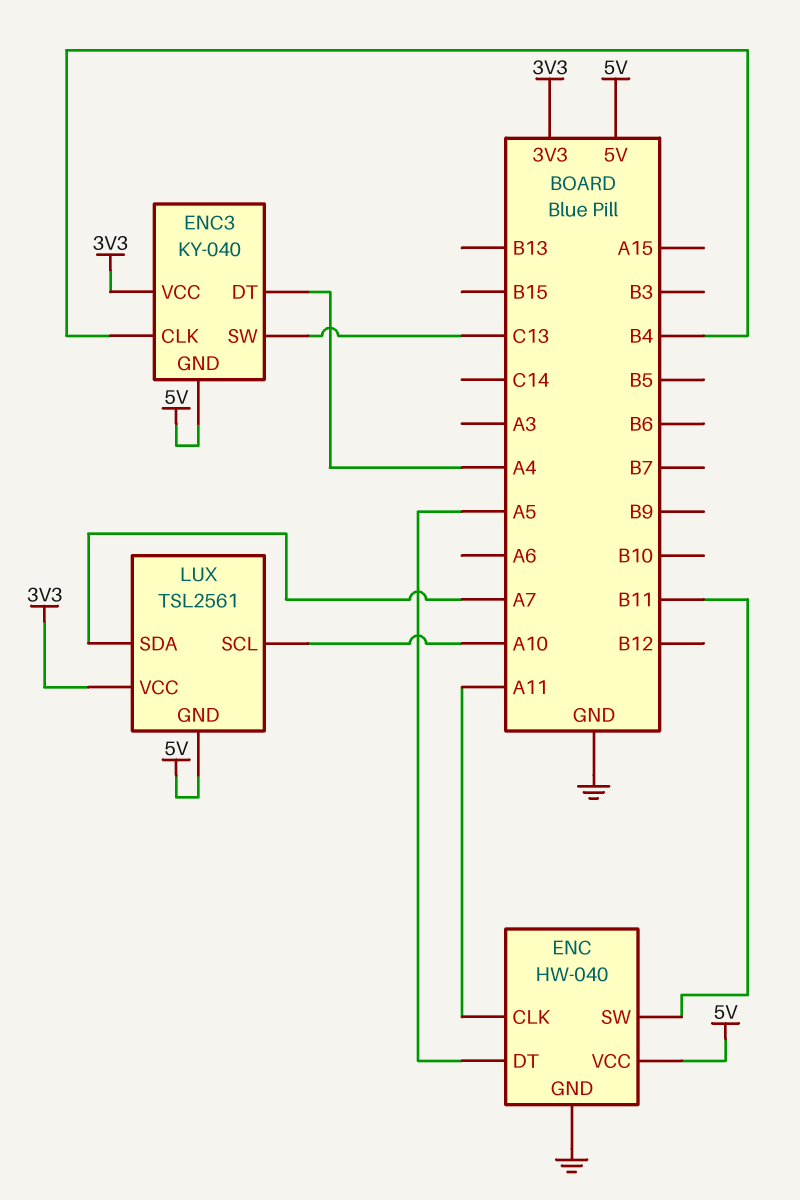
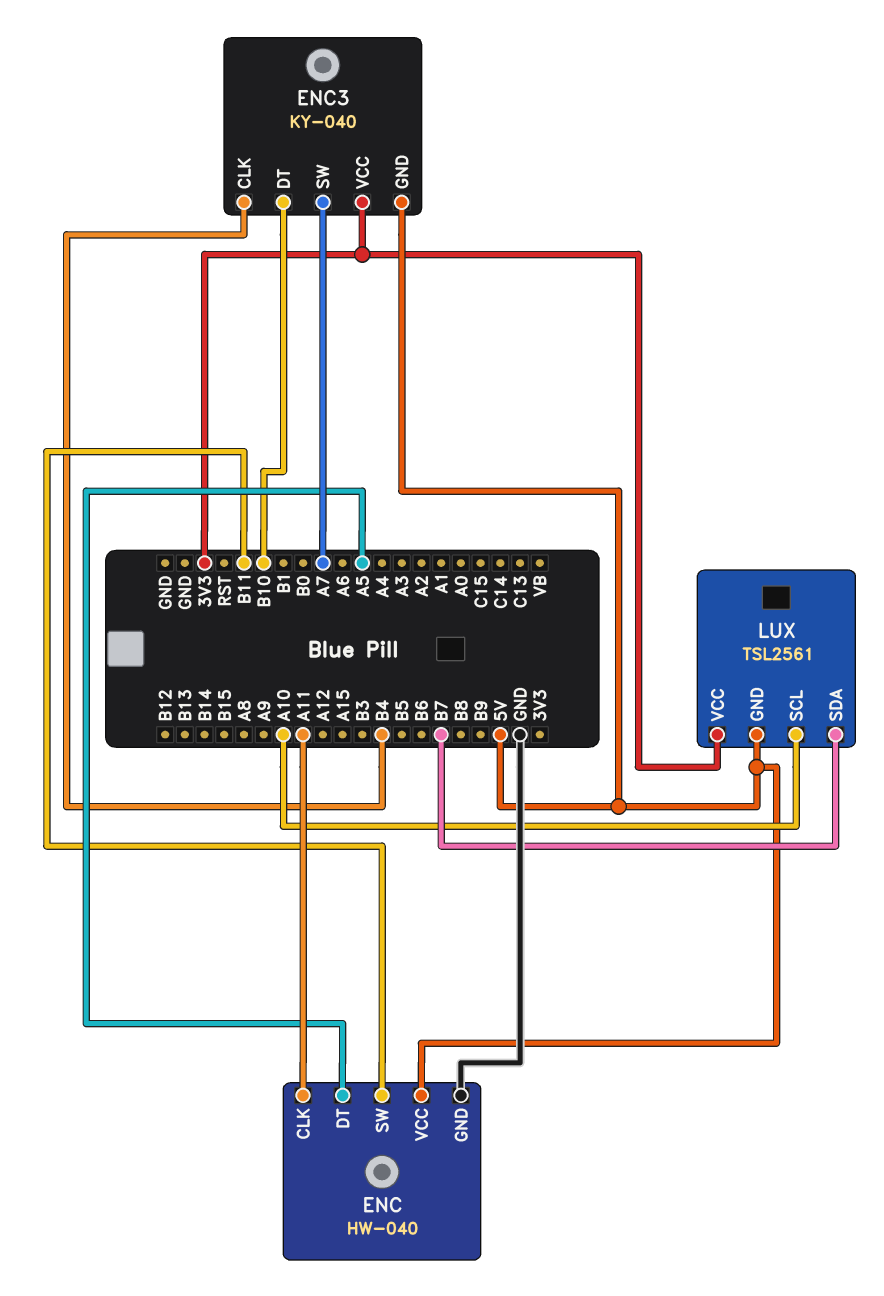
ENC3 pin DT: A4 -> B10
ENC3 pin SW: C13 -> A7
LUX pin SDA: A7 -> B7

